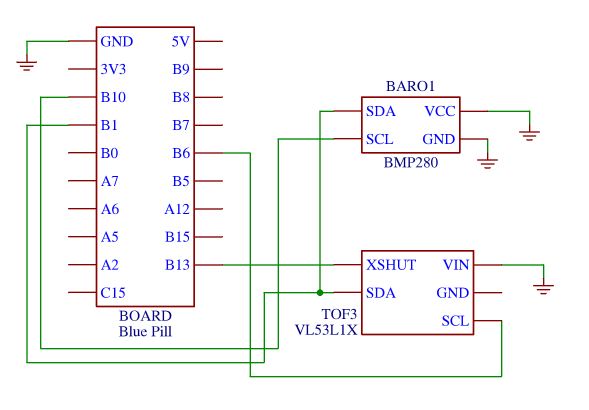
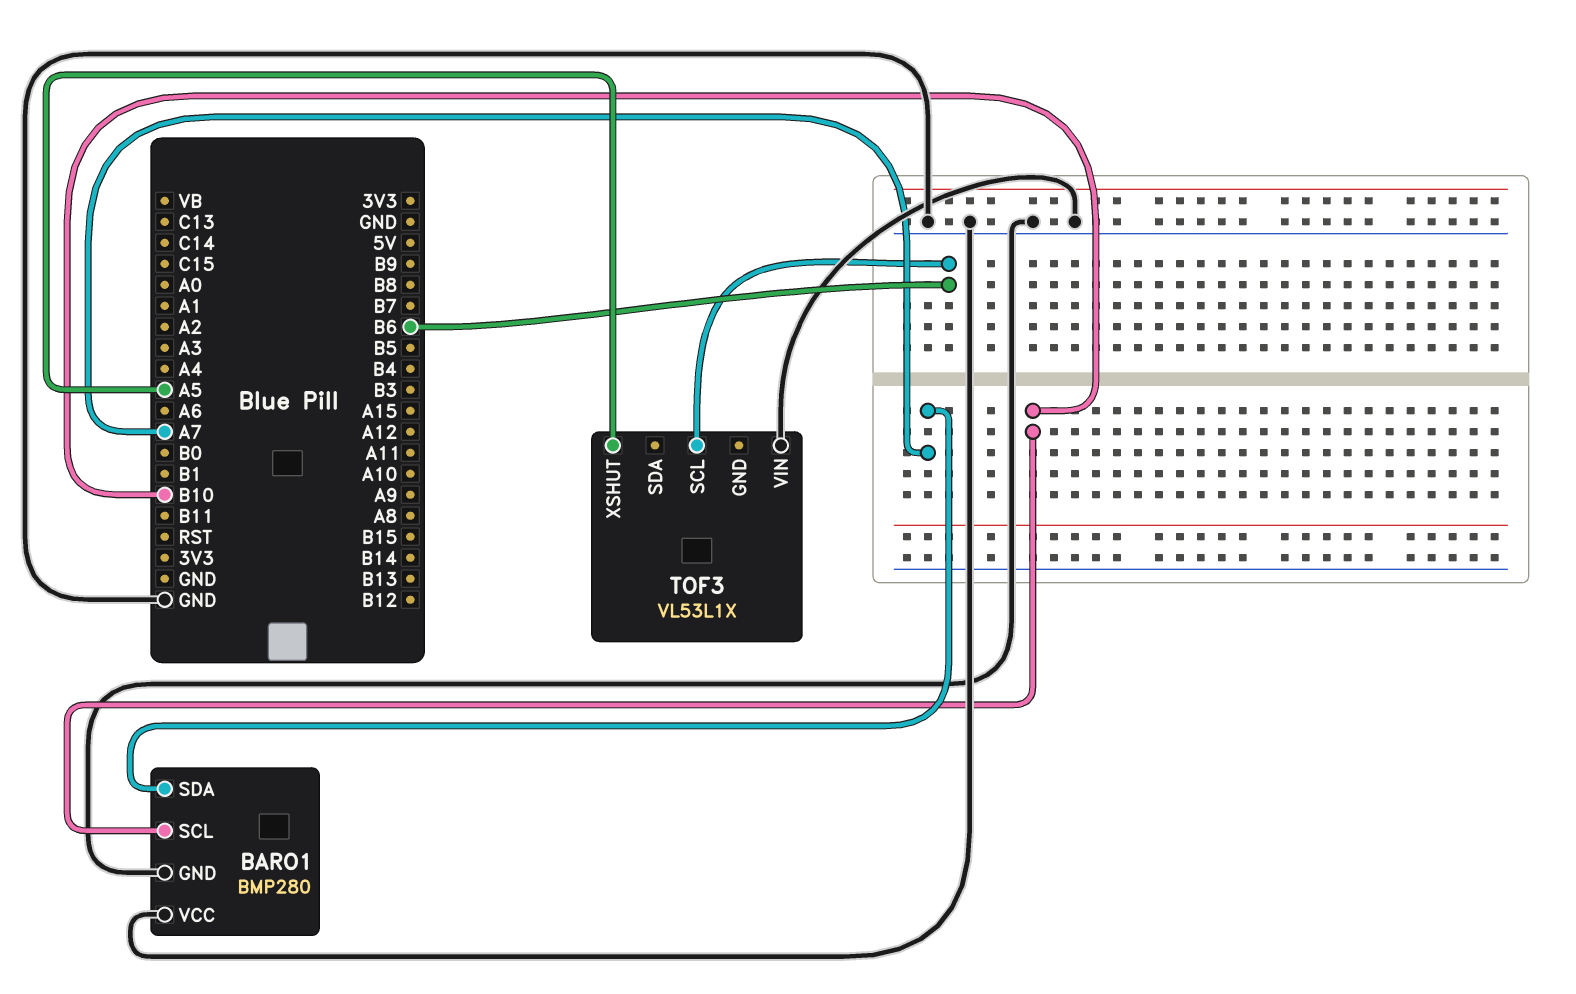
BARO1 pin SDA: B1 -> A7
TOF3 pin SDA: B1 -> none
TOF3 pin XSHUT: B13 -> A5

